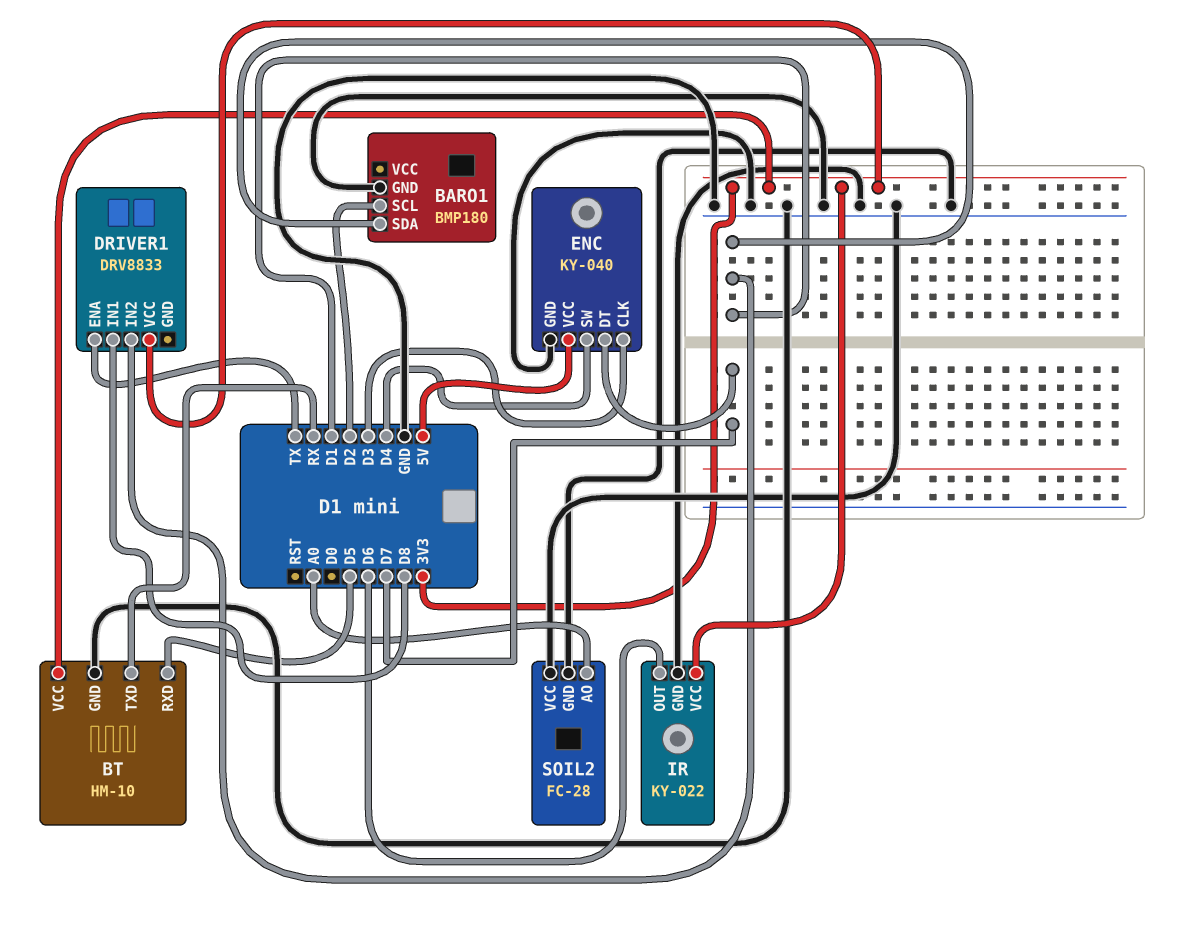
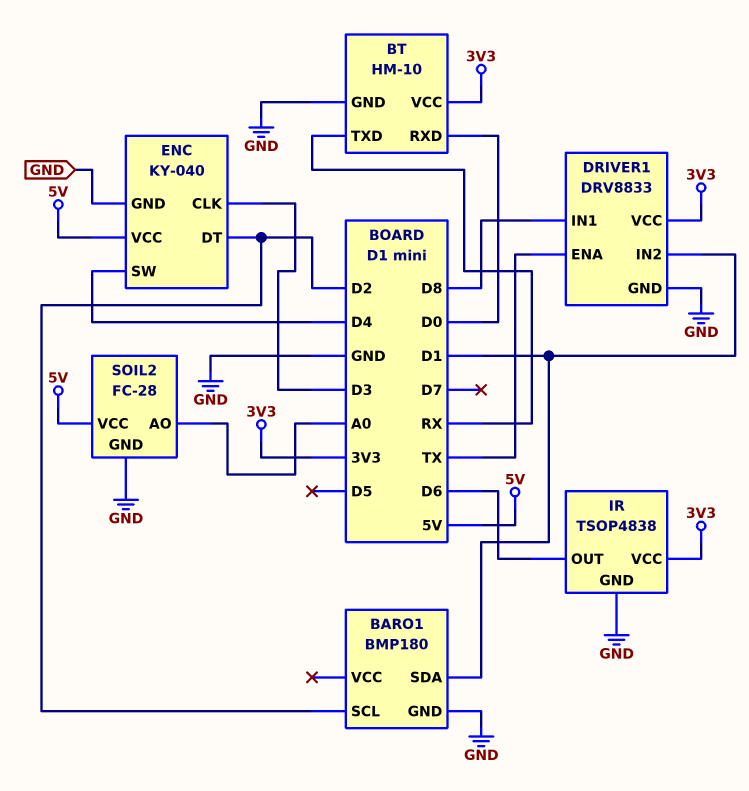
BT pin RXD: D5 -> D0
DRIVER1 pin GND: none -> GND
ENC pin DT: D7 -> D2
IR: KY-022 -> TSOP4838
SOIL2 pin VCC: GND -> 5V

